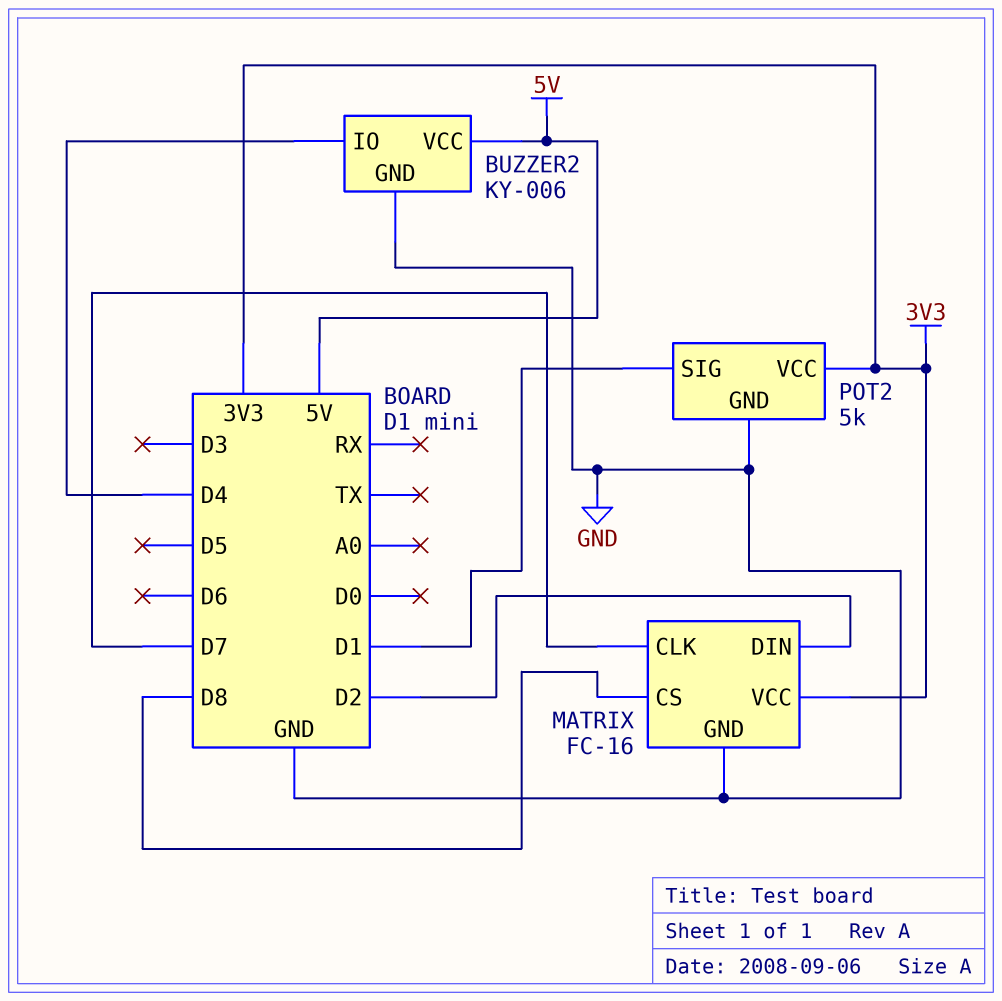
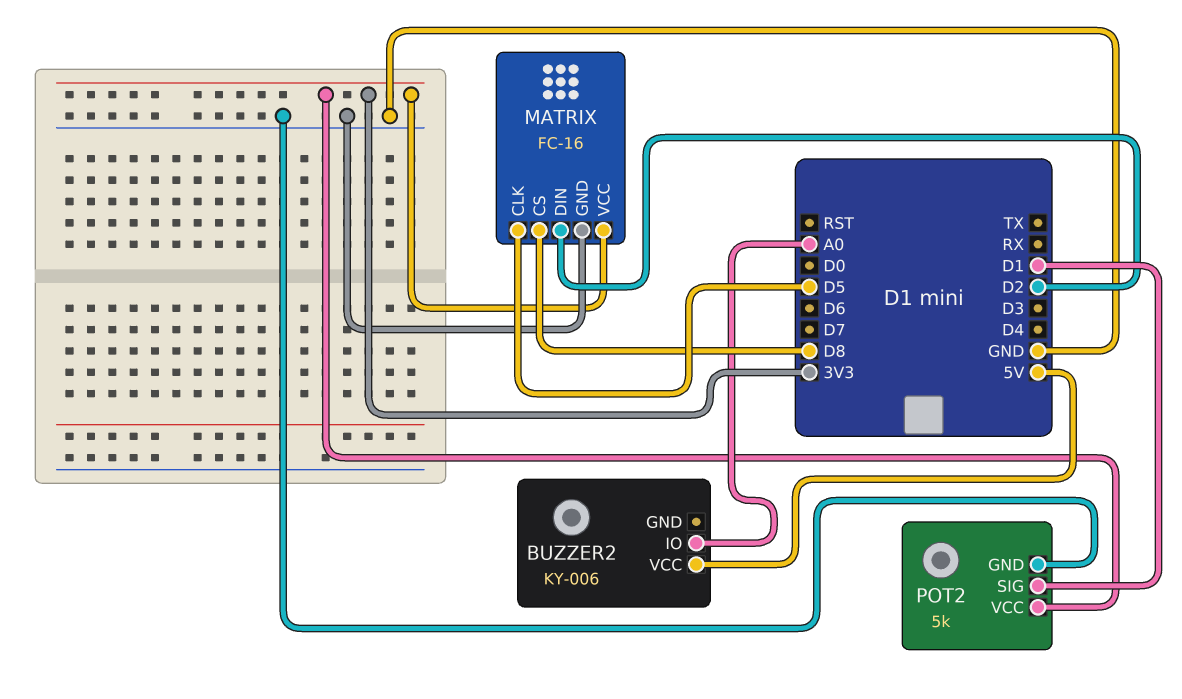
BUZZER2 pin GND: GND -> none
BUZZER2 pin IO: D4 -> A0
MATRIX pin CLK: D7 -> D5

